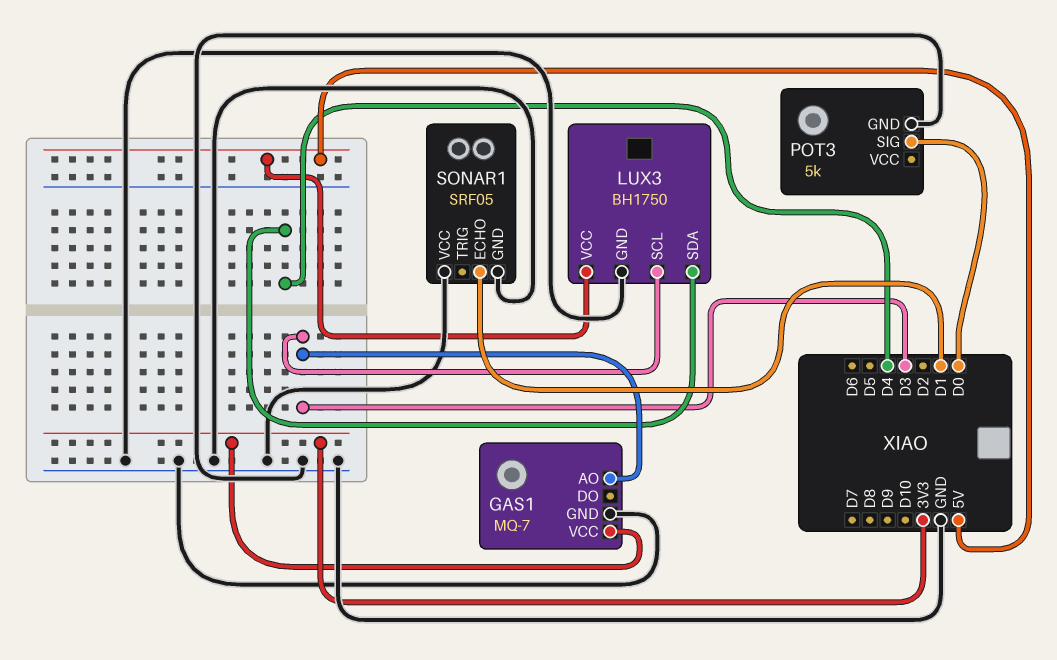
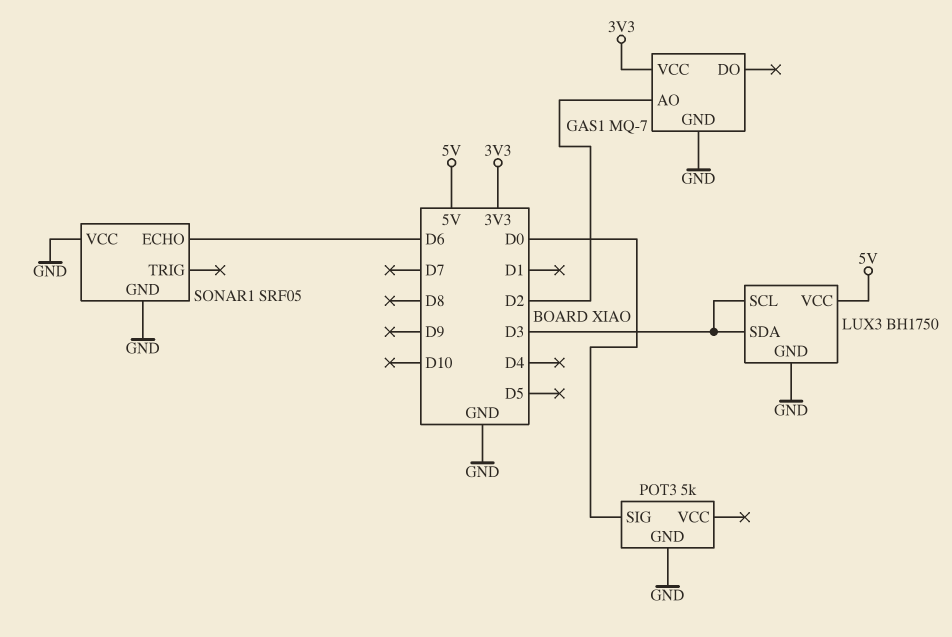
GAS1 pin AO: D3 -> D2
LUX3 pin SDA: D4 -> D3
SONAR1 pin ECHO: D1 -> D6

